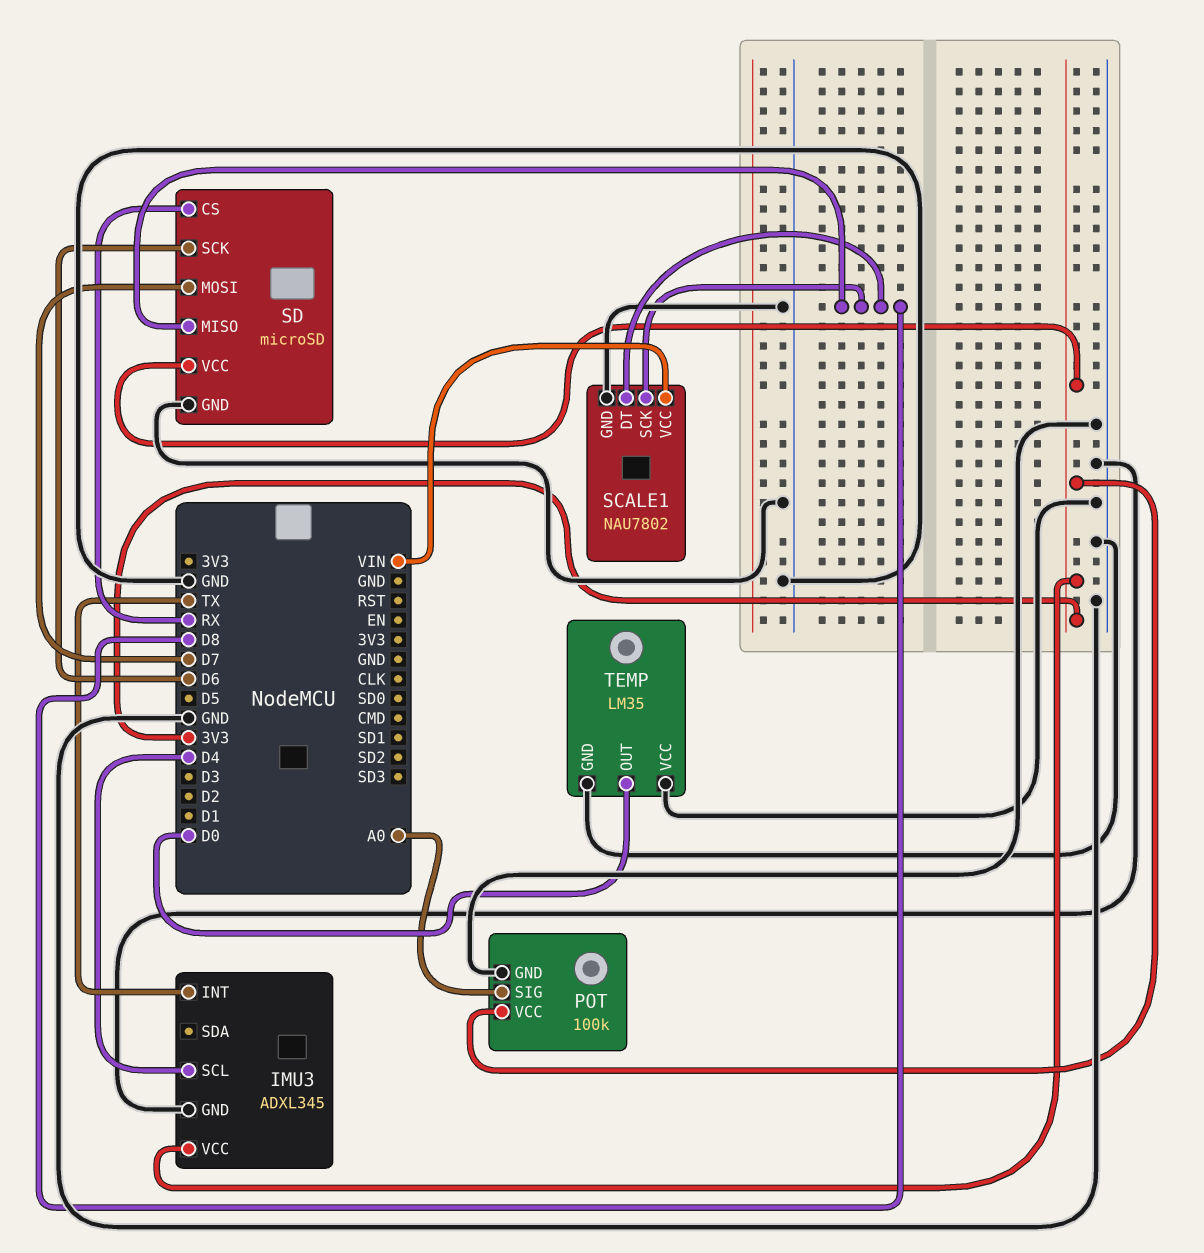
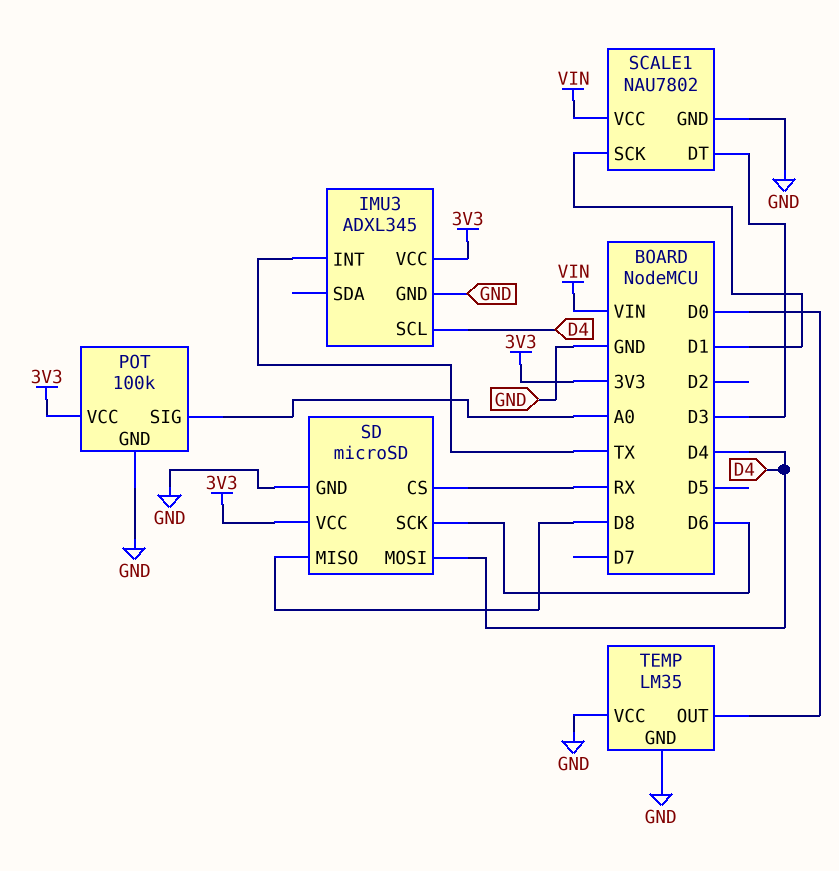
SCALE1 pin DT: D8 -> D3
SCALE1 pin SCK: D8 -> D1
SD pin MOSI: D7 -> D4

